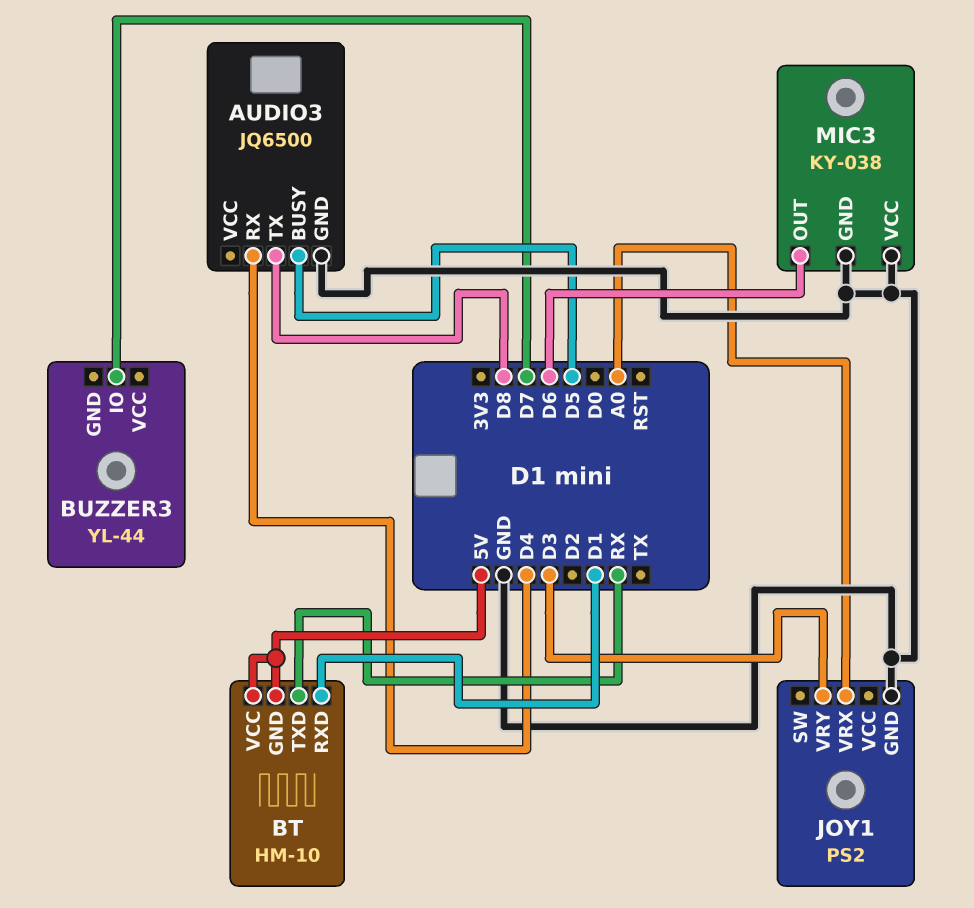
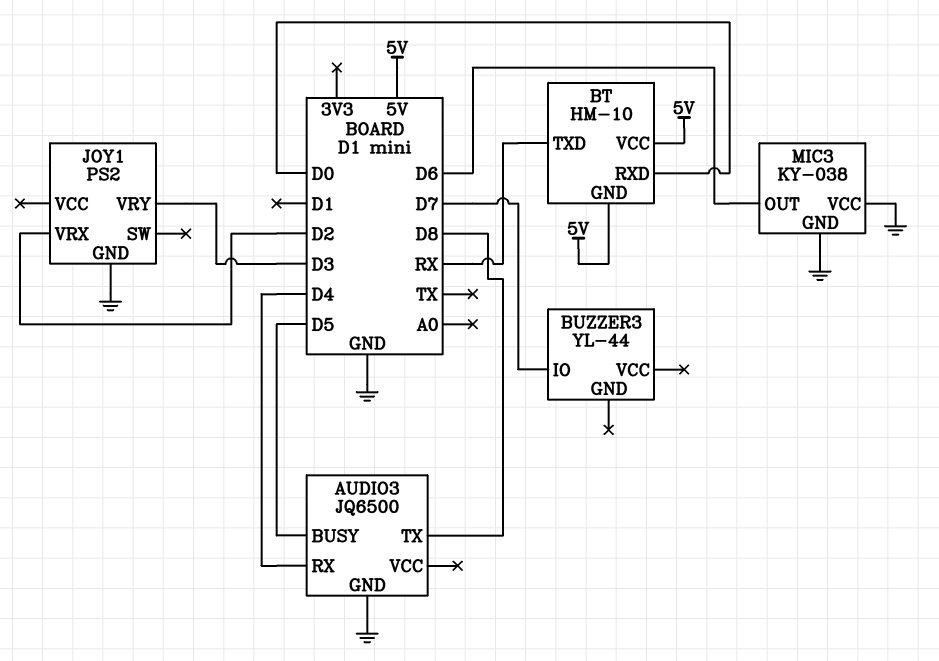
BT pin RXD: D1 -> D0
JOY1 pin VRX: A0 -> D2

